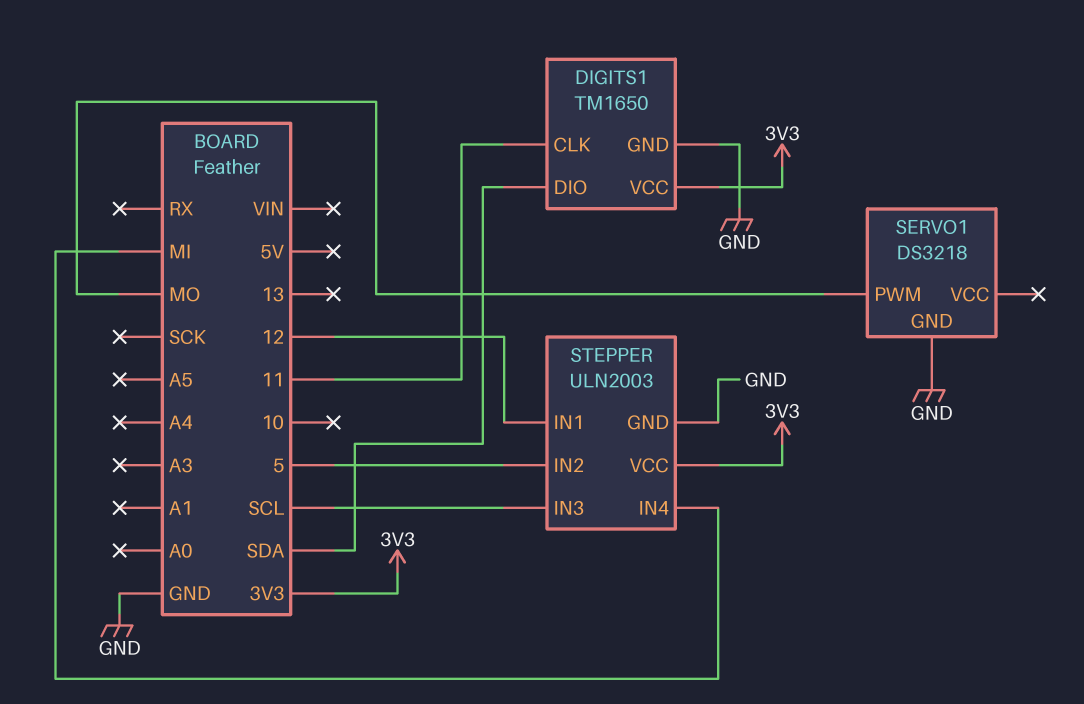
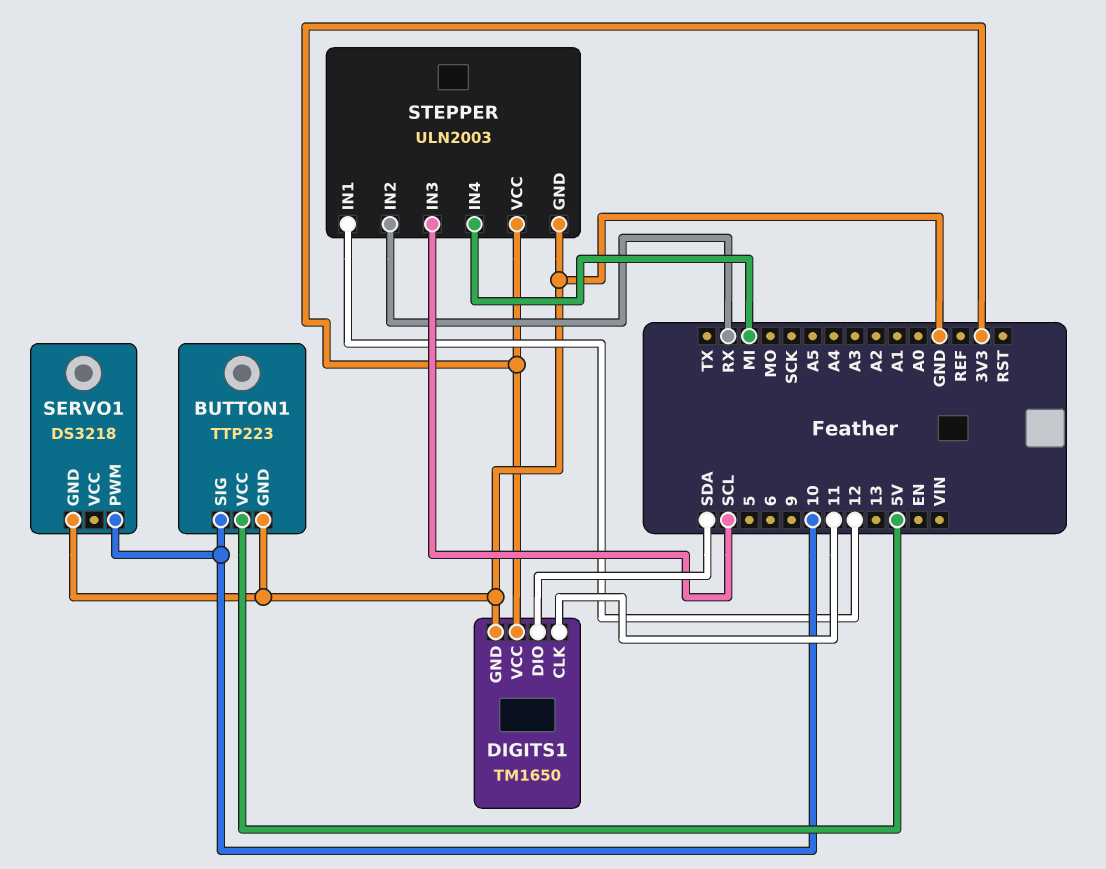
BUTTON1: none -> TTP223
BUTTON1 pin GND: none -> GND
BUTTON1 pin SIG: none -> 10
BUTTON1 pin VCC: none -> 5V
SERVO1 pin PWM: MO -> 10
STEPPER pin IN2: 5 -> RX

